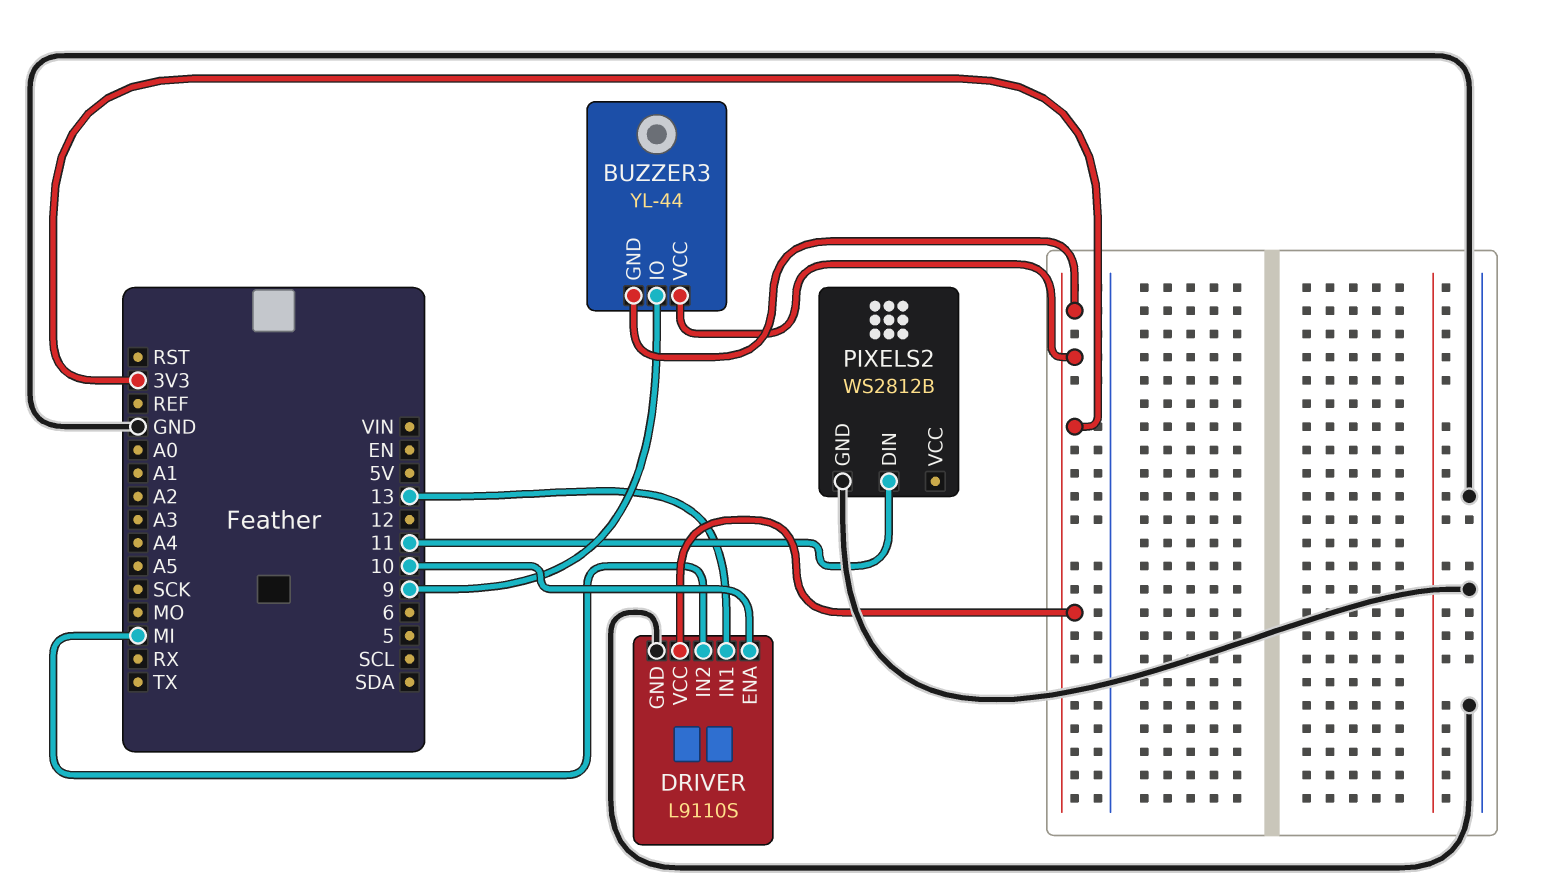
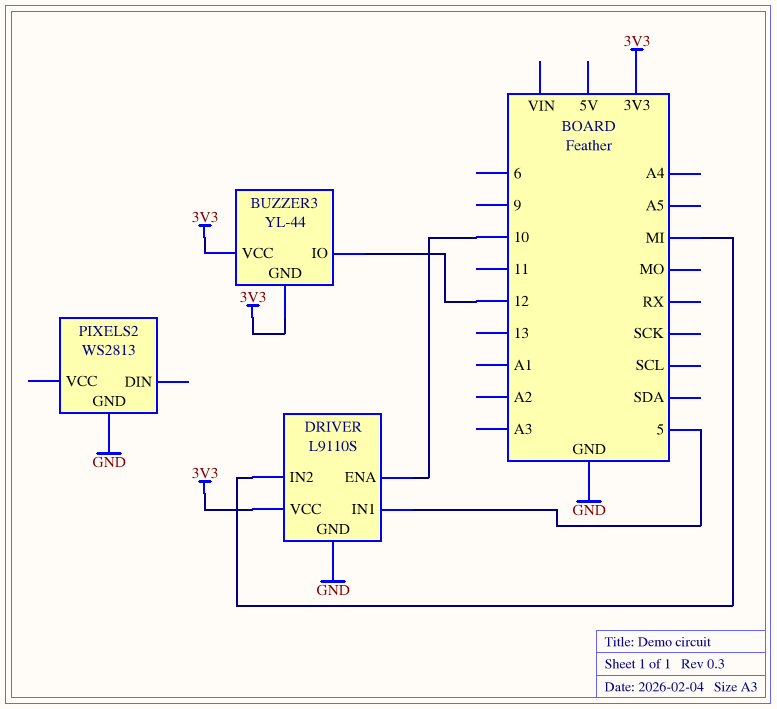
BUZZER3 pin IO: 9 -> 12
DRIVER pin IN1: 13 -> 5
PIXELS2: WS2812B -> WS2813
PIXELS2 pin DIN: 11 -> none

